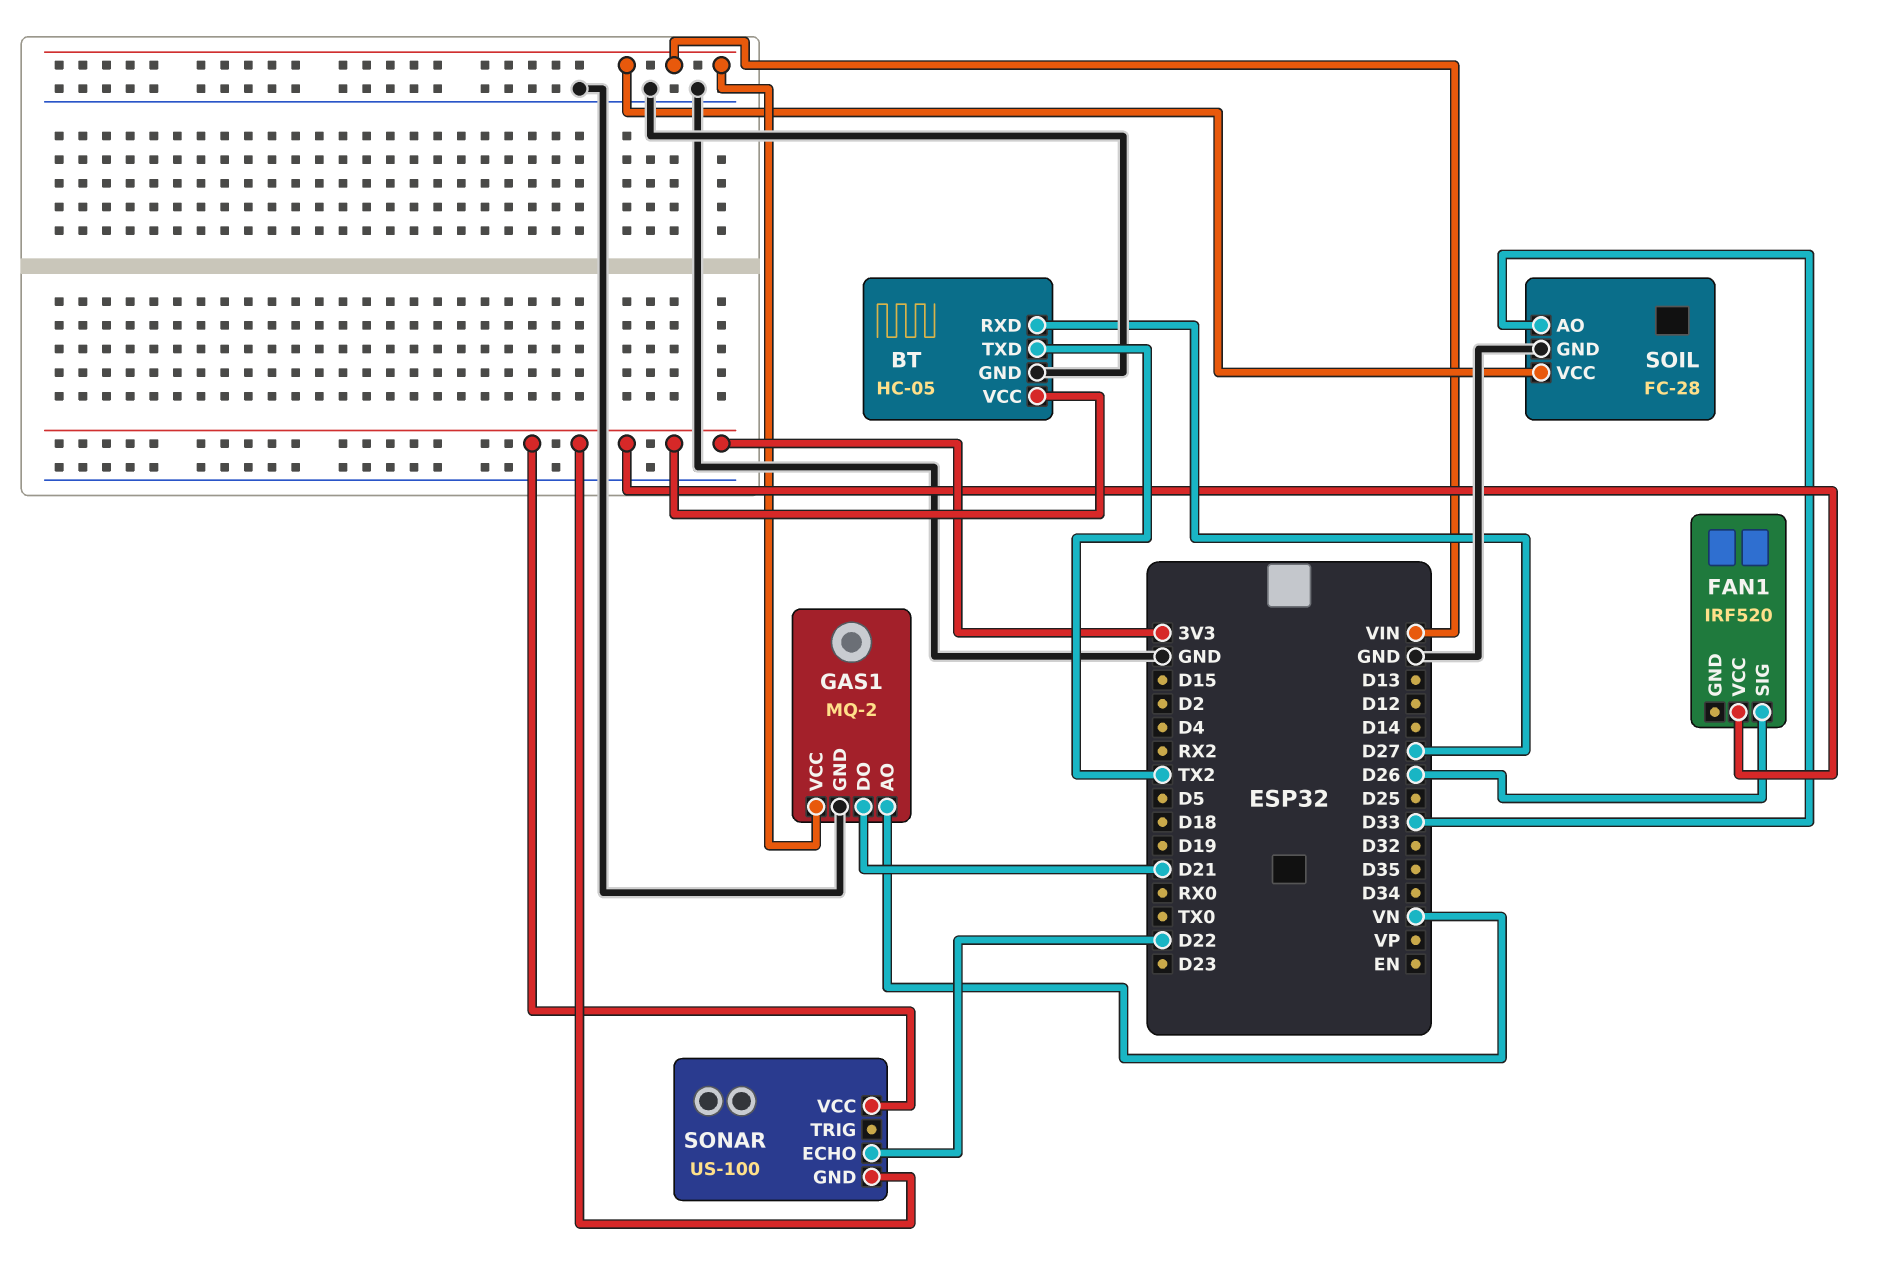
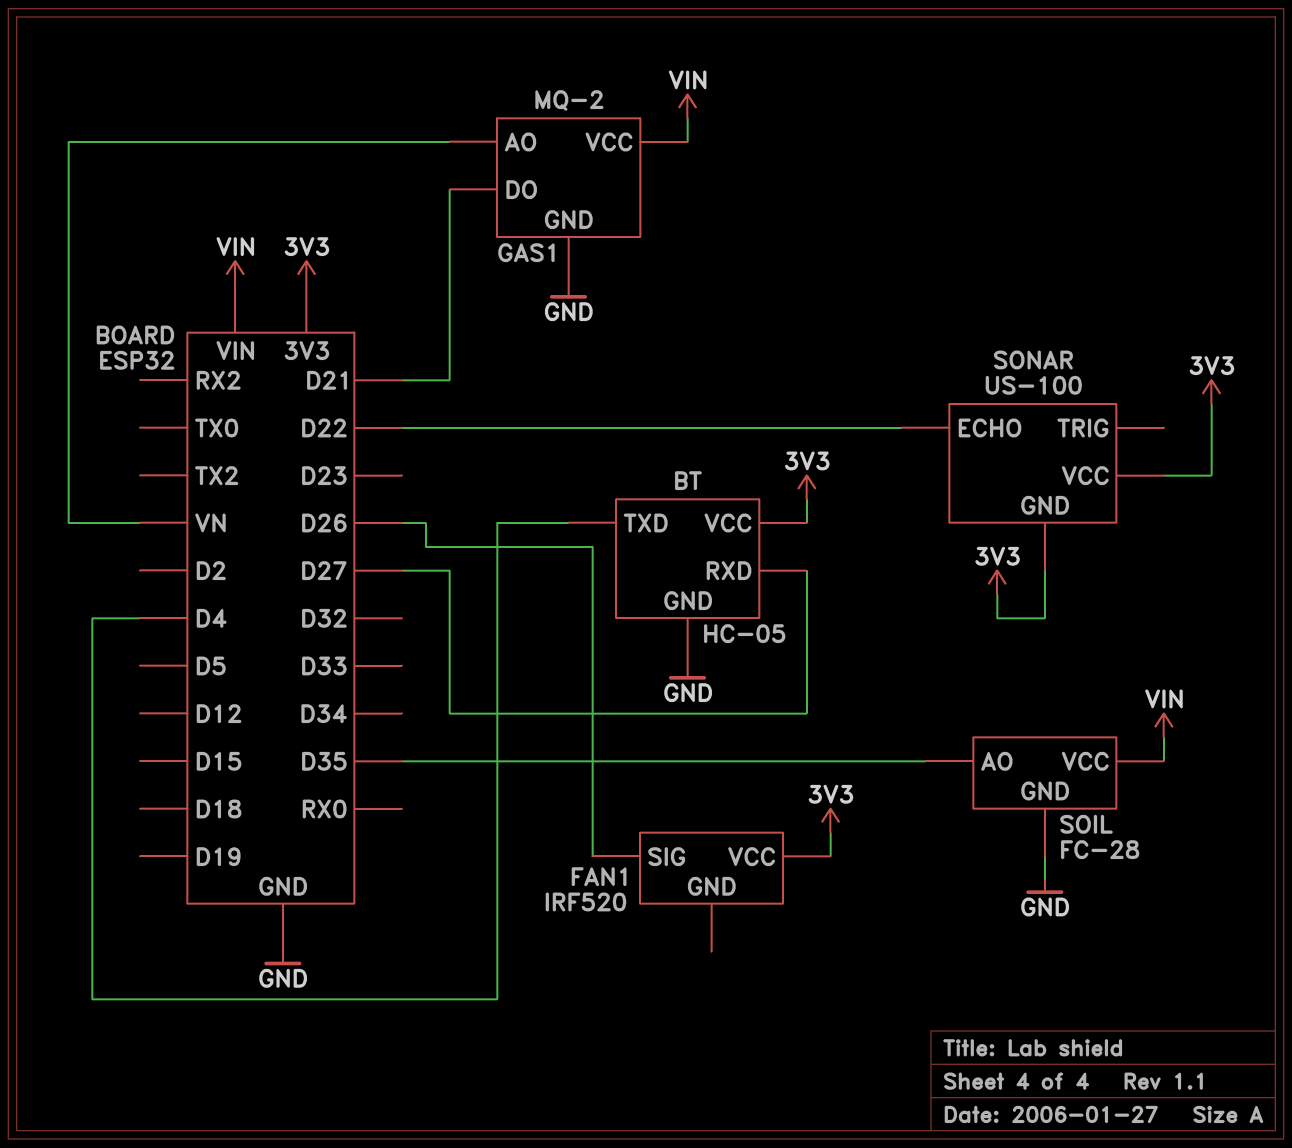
BT pin TXD: TX2 -> D4
SOIL pin AO: D33 -> D35

